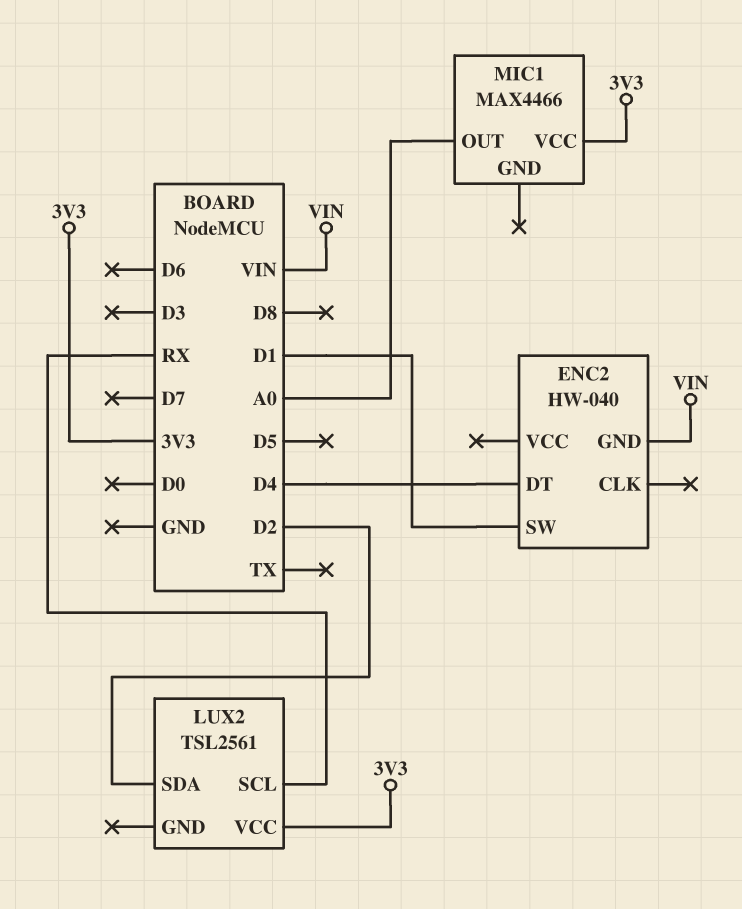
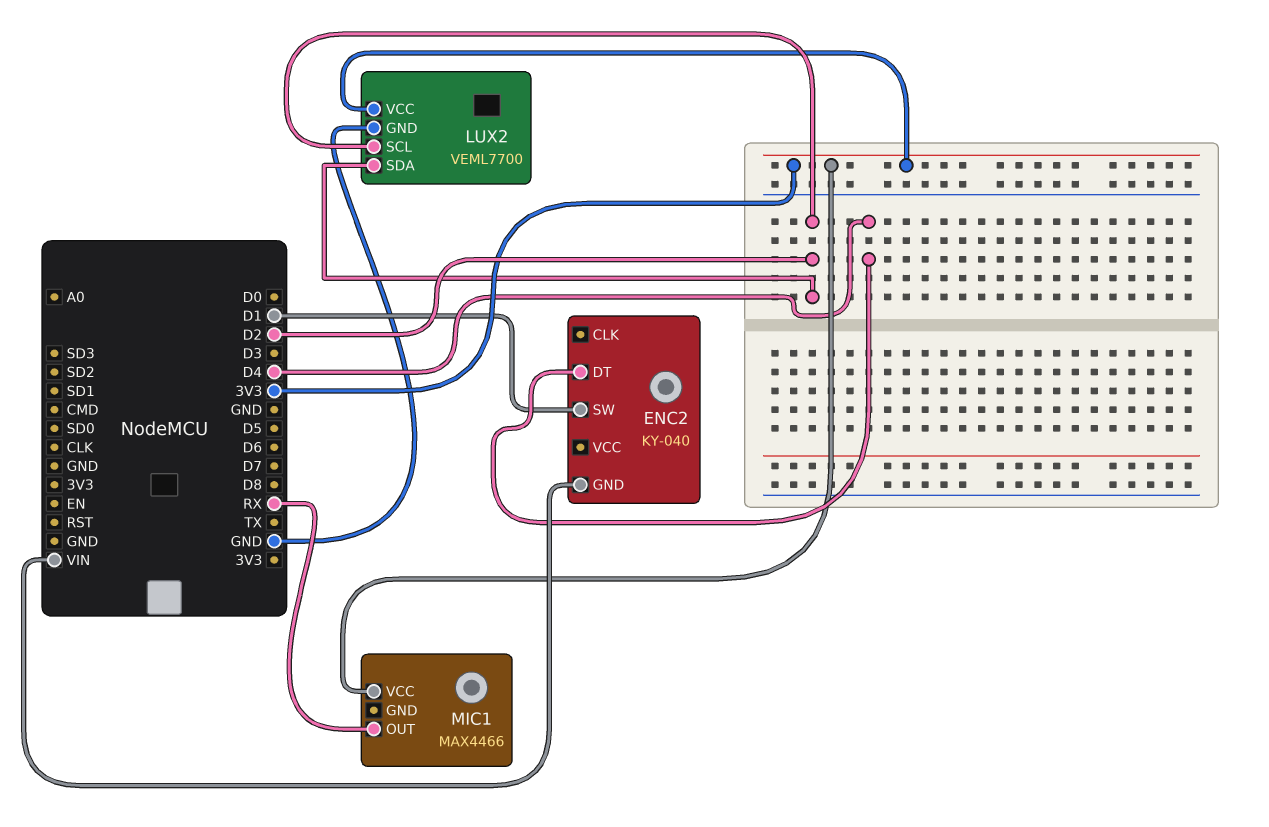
ENC2: HW-040 -> KY-040
LUX2: TSL2561 -> VEML7700
LUX2 pin GND: none -> GND
LUX2 pin SCL: RX -> D2
MIC1 pin OUT: A0 -> RX

